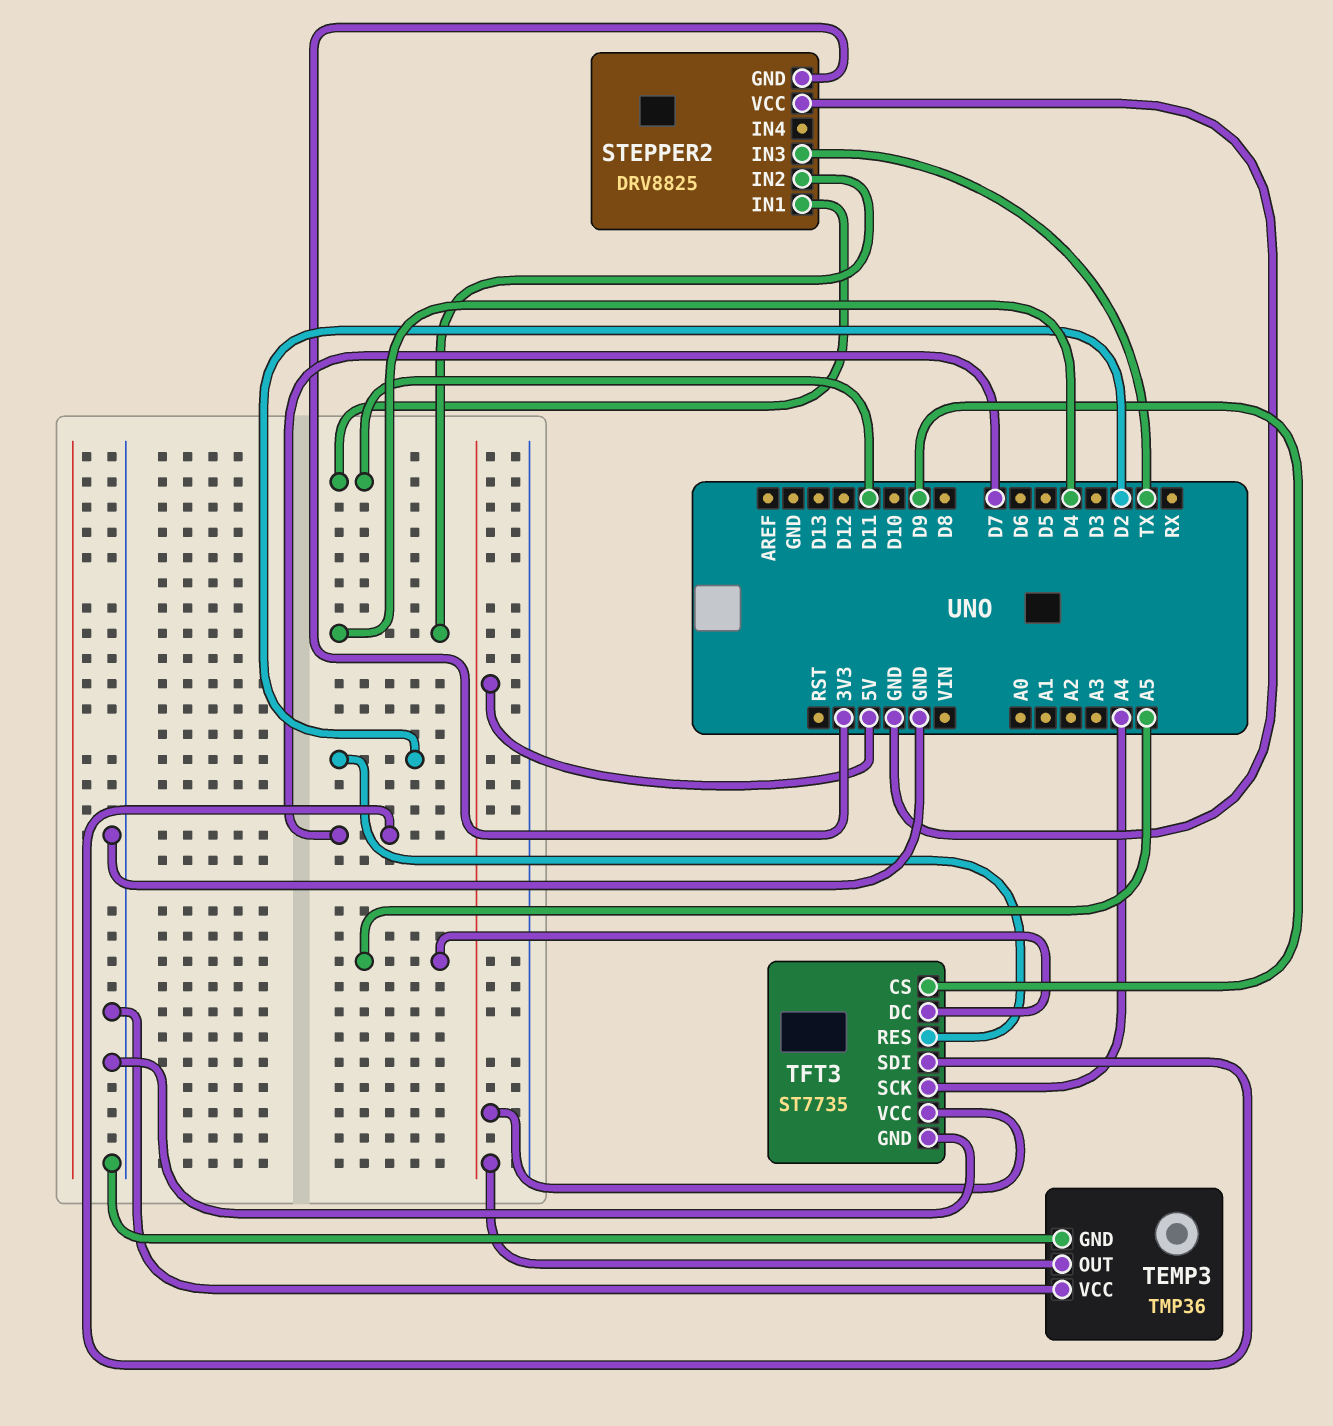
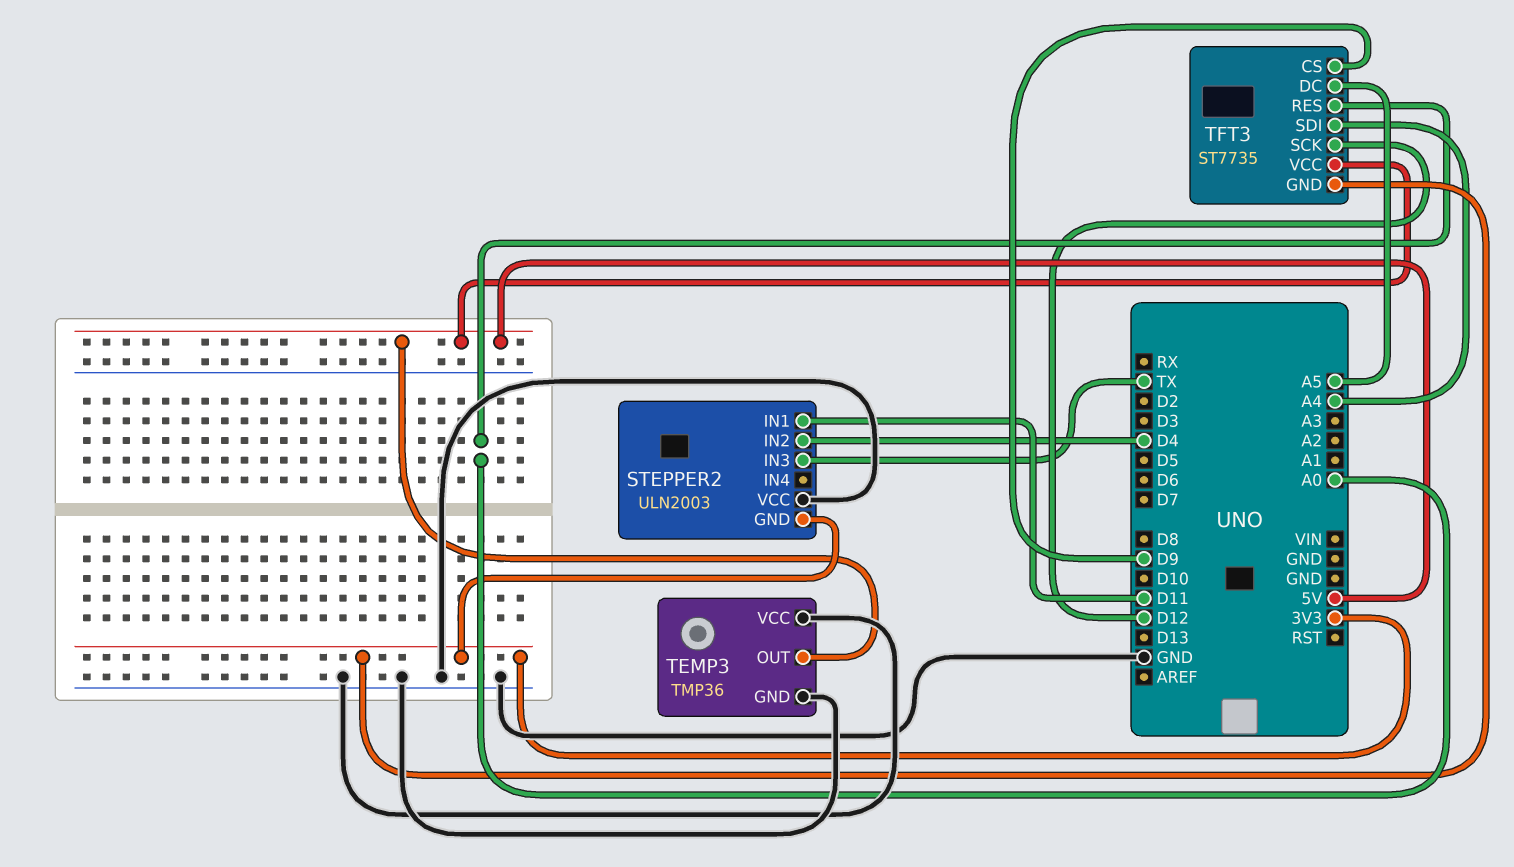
STEPPER2: DRV8825 -> ULN2003
TFT3 pin GND: GND -> 3V3
TFT3 pin RES: D2 -> A0
TFT3 pin SCK: A4 -> D12
TFT3 pin SDI: D7 -> A4

